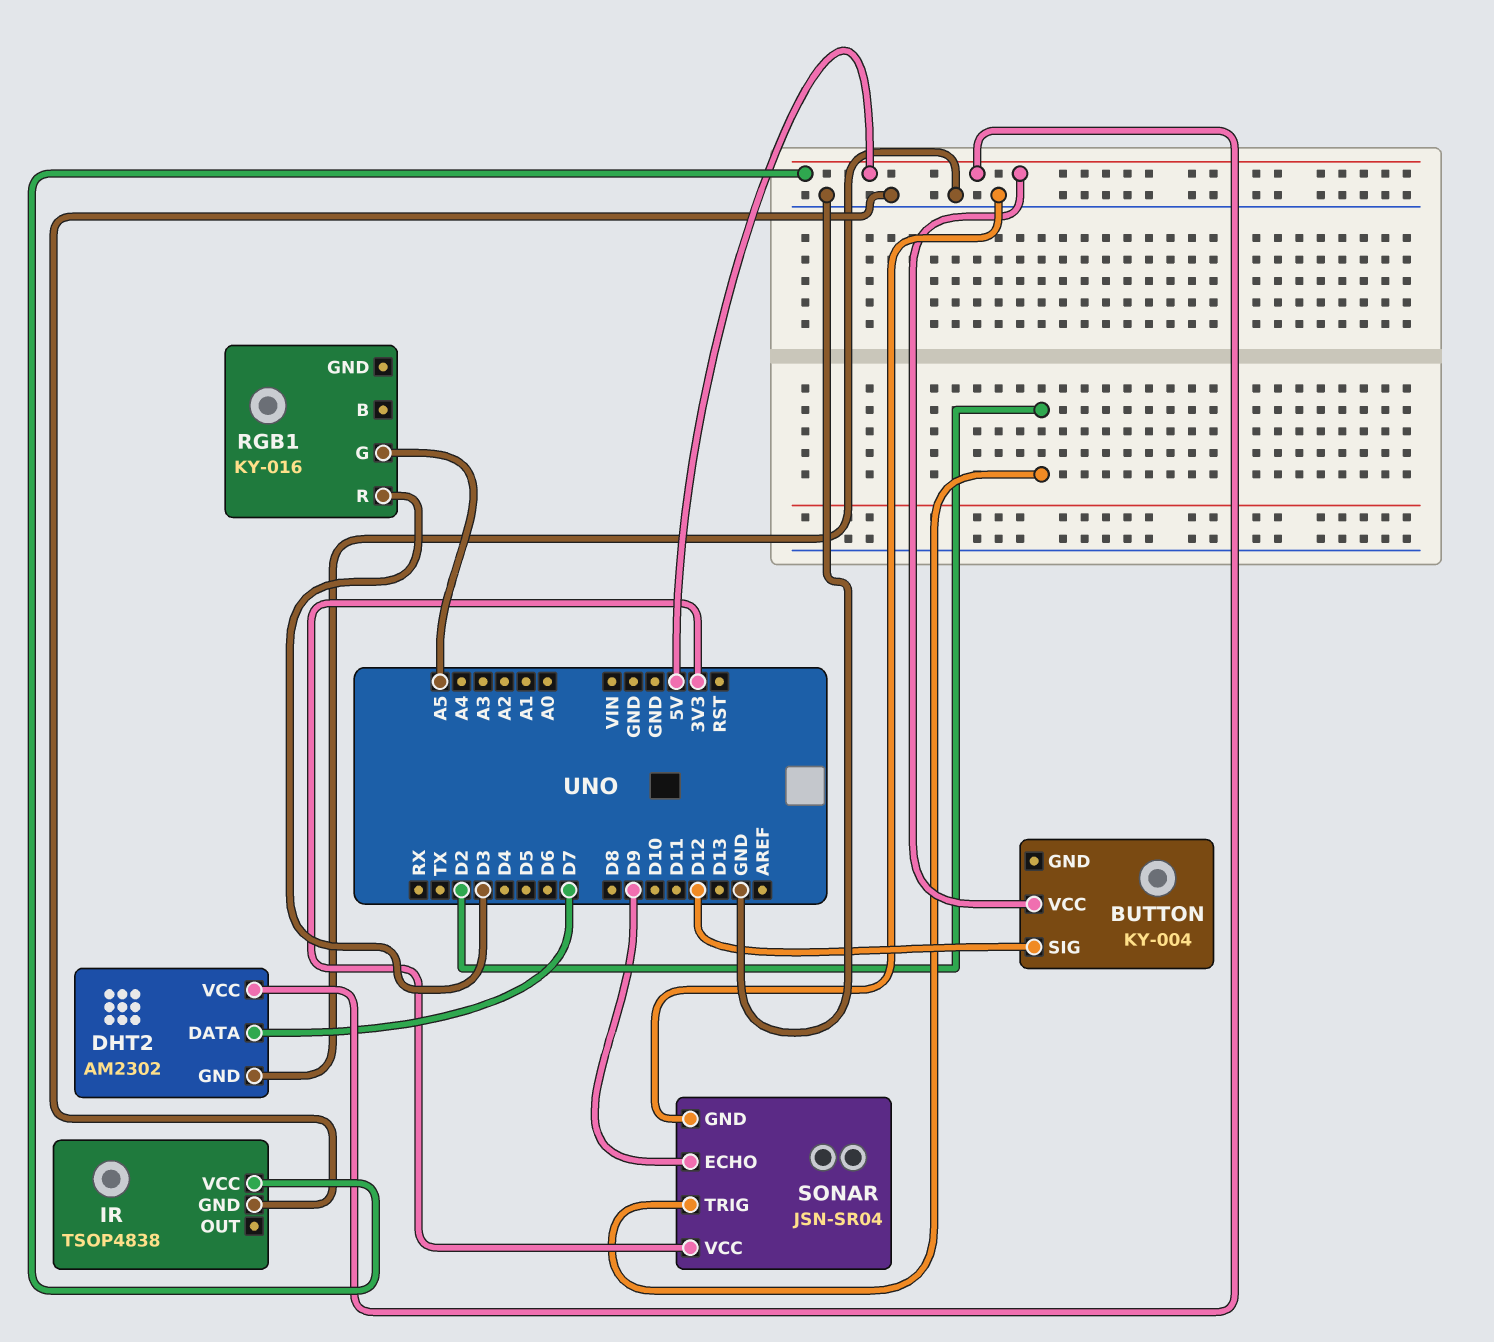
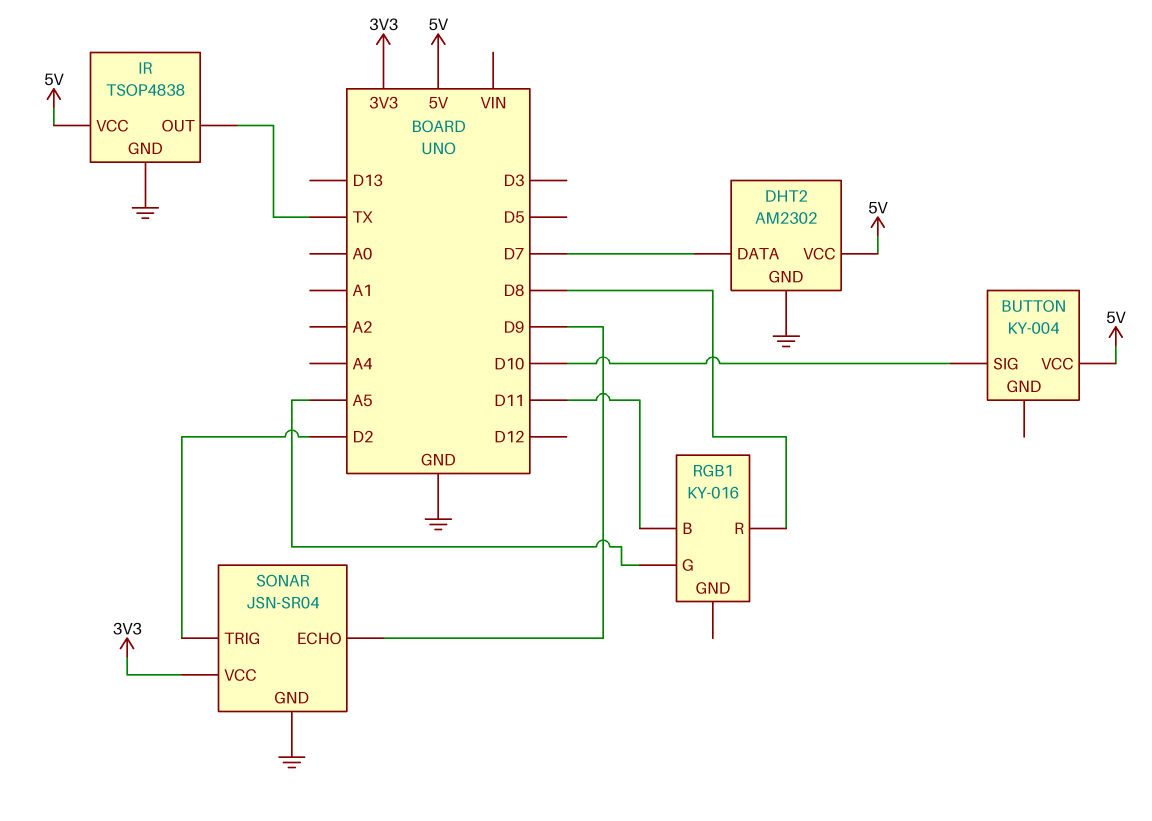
BUTTON pin SIG: D12 -> D10
IR pin OUT: none -> TX
RGB1 pin B: none -> D11
RGB1 pin R: D3 -> D8

